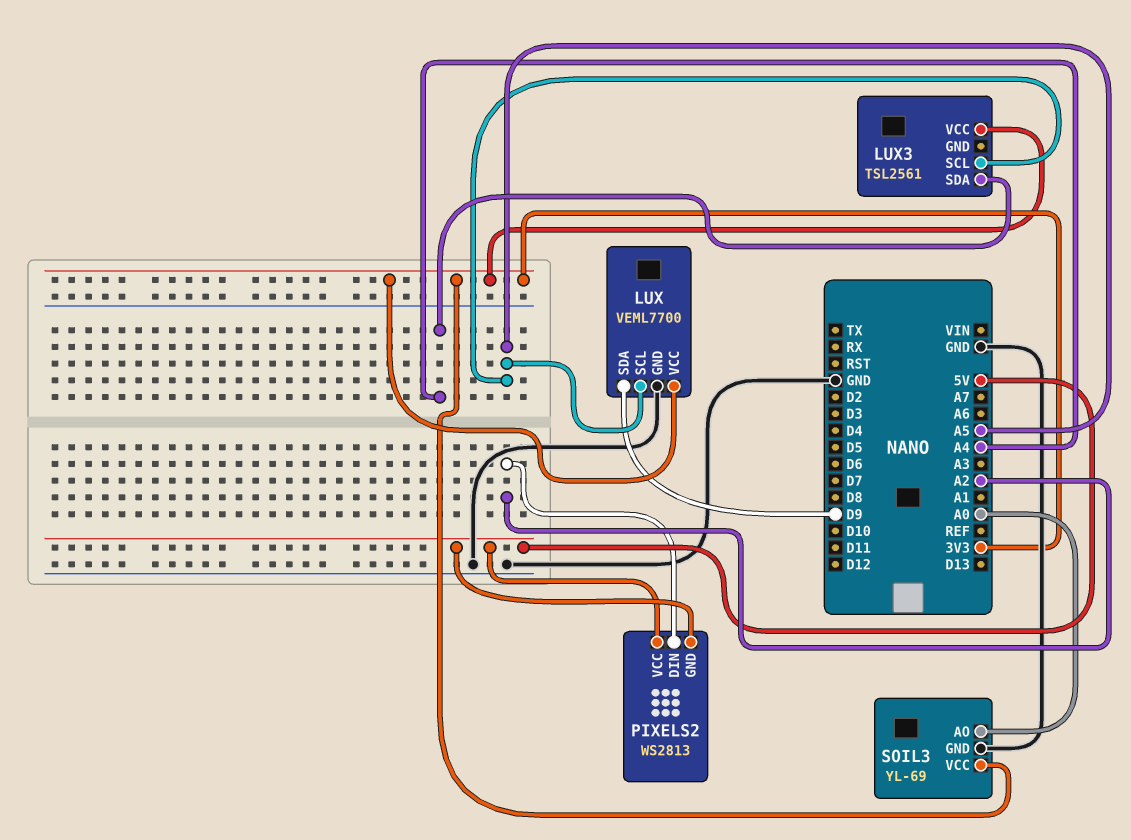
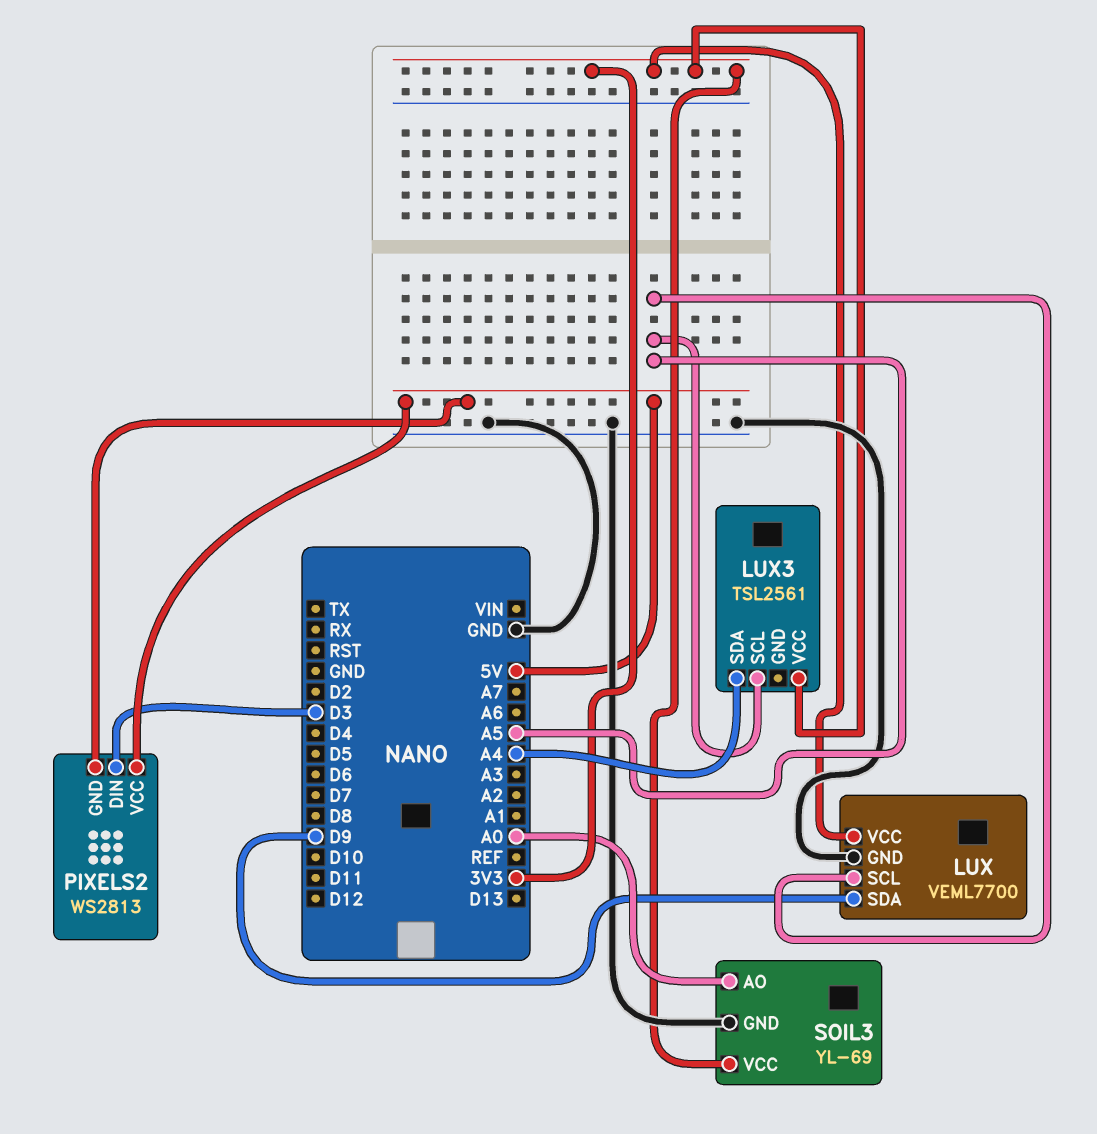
PIXELS2 pin DIN: A2 -> D3

